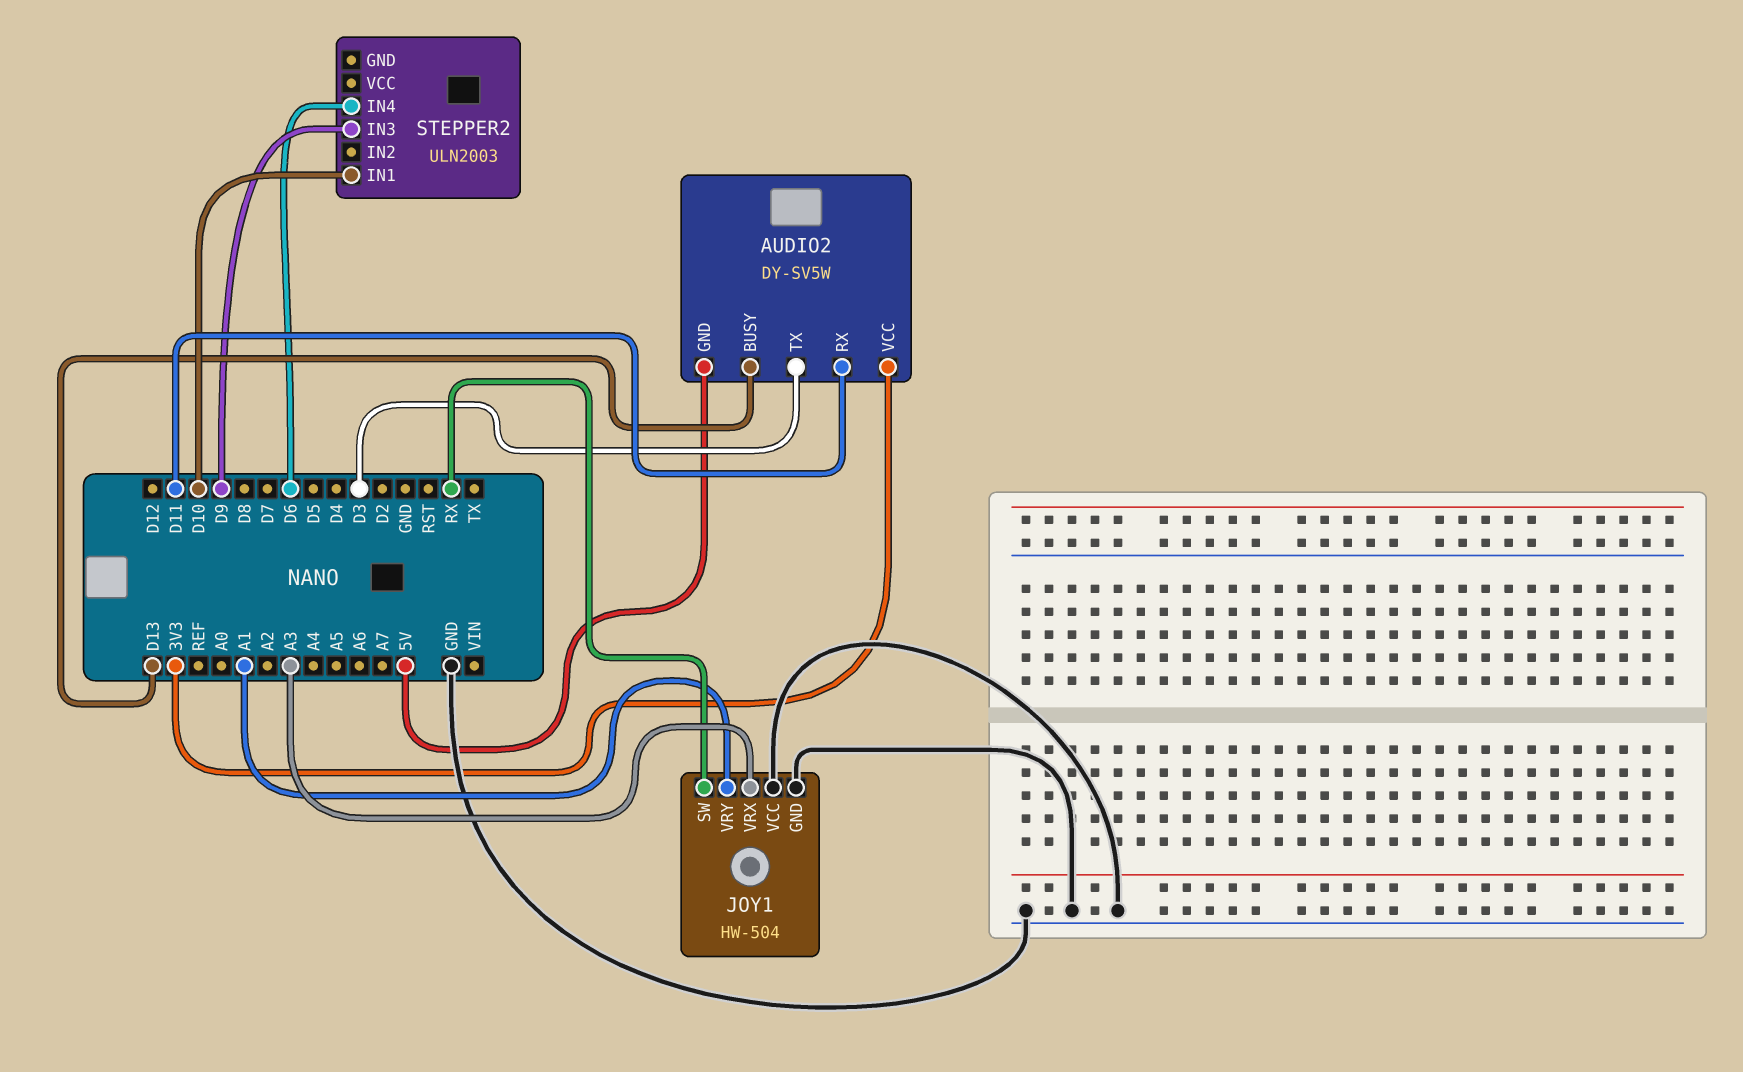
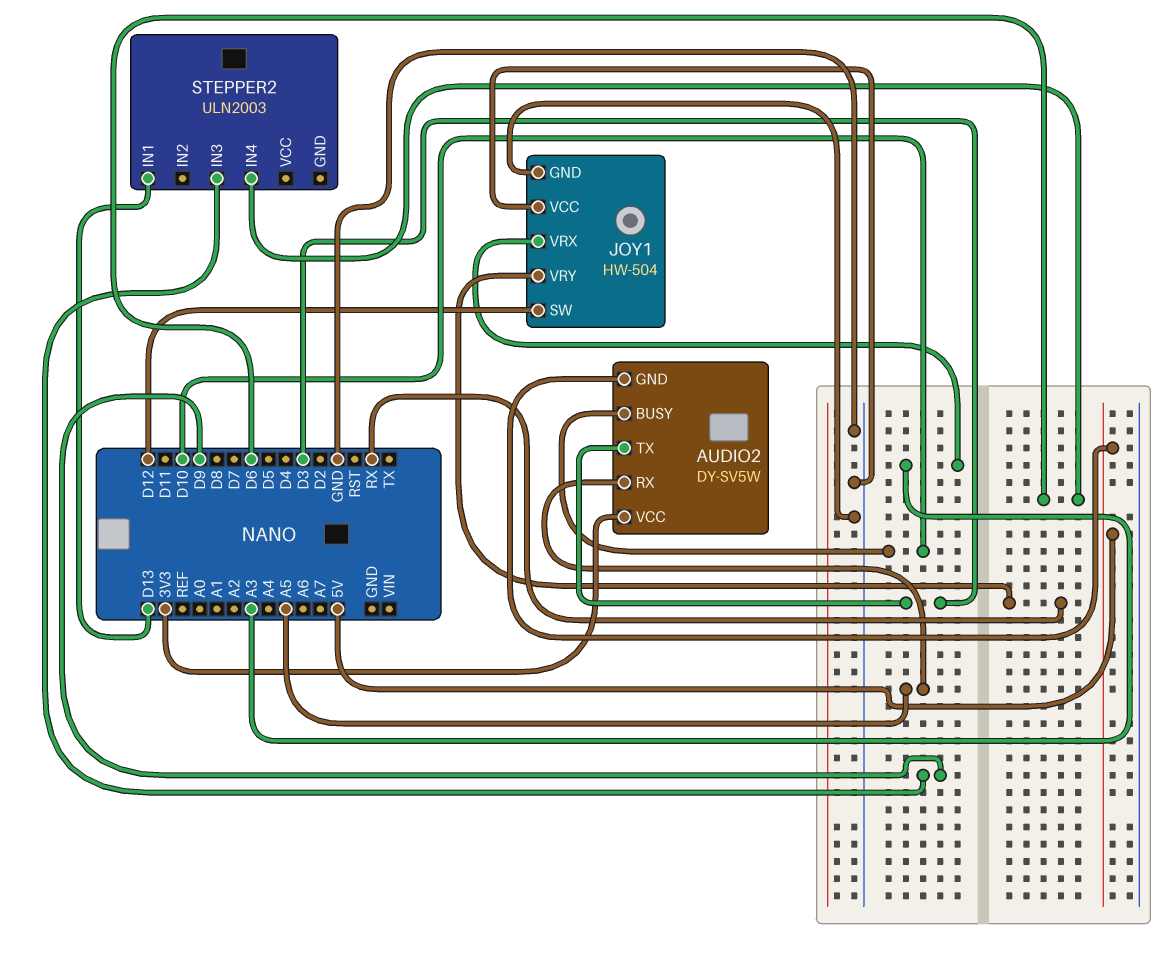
AUDIO2 pin BUSY: D13 -> D10
AUDIO2 pin RX: D11 -> A5
JOY1 pin SW: RX -> D12
JOY1 pin VRY: A1 -> RX
STEPPER2 pin IN1: D10 -> D13

